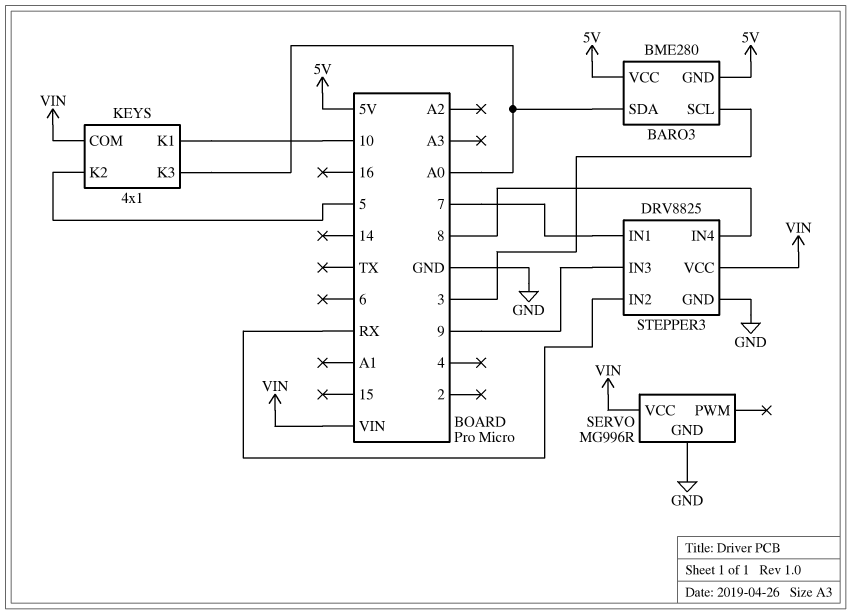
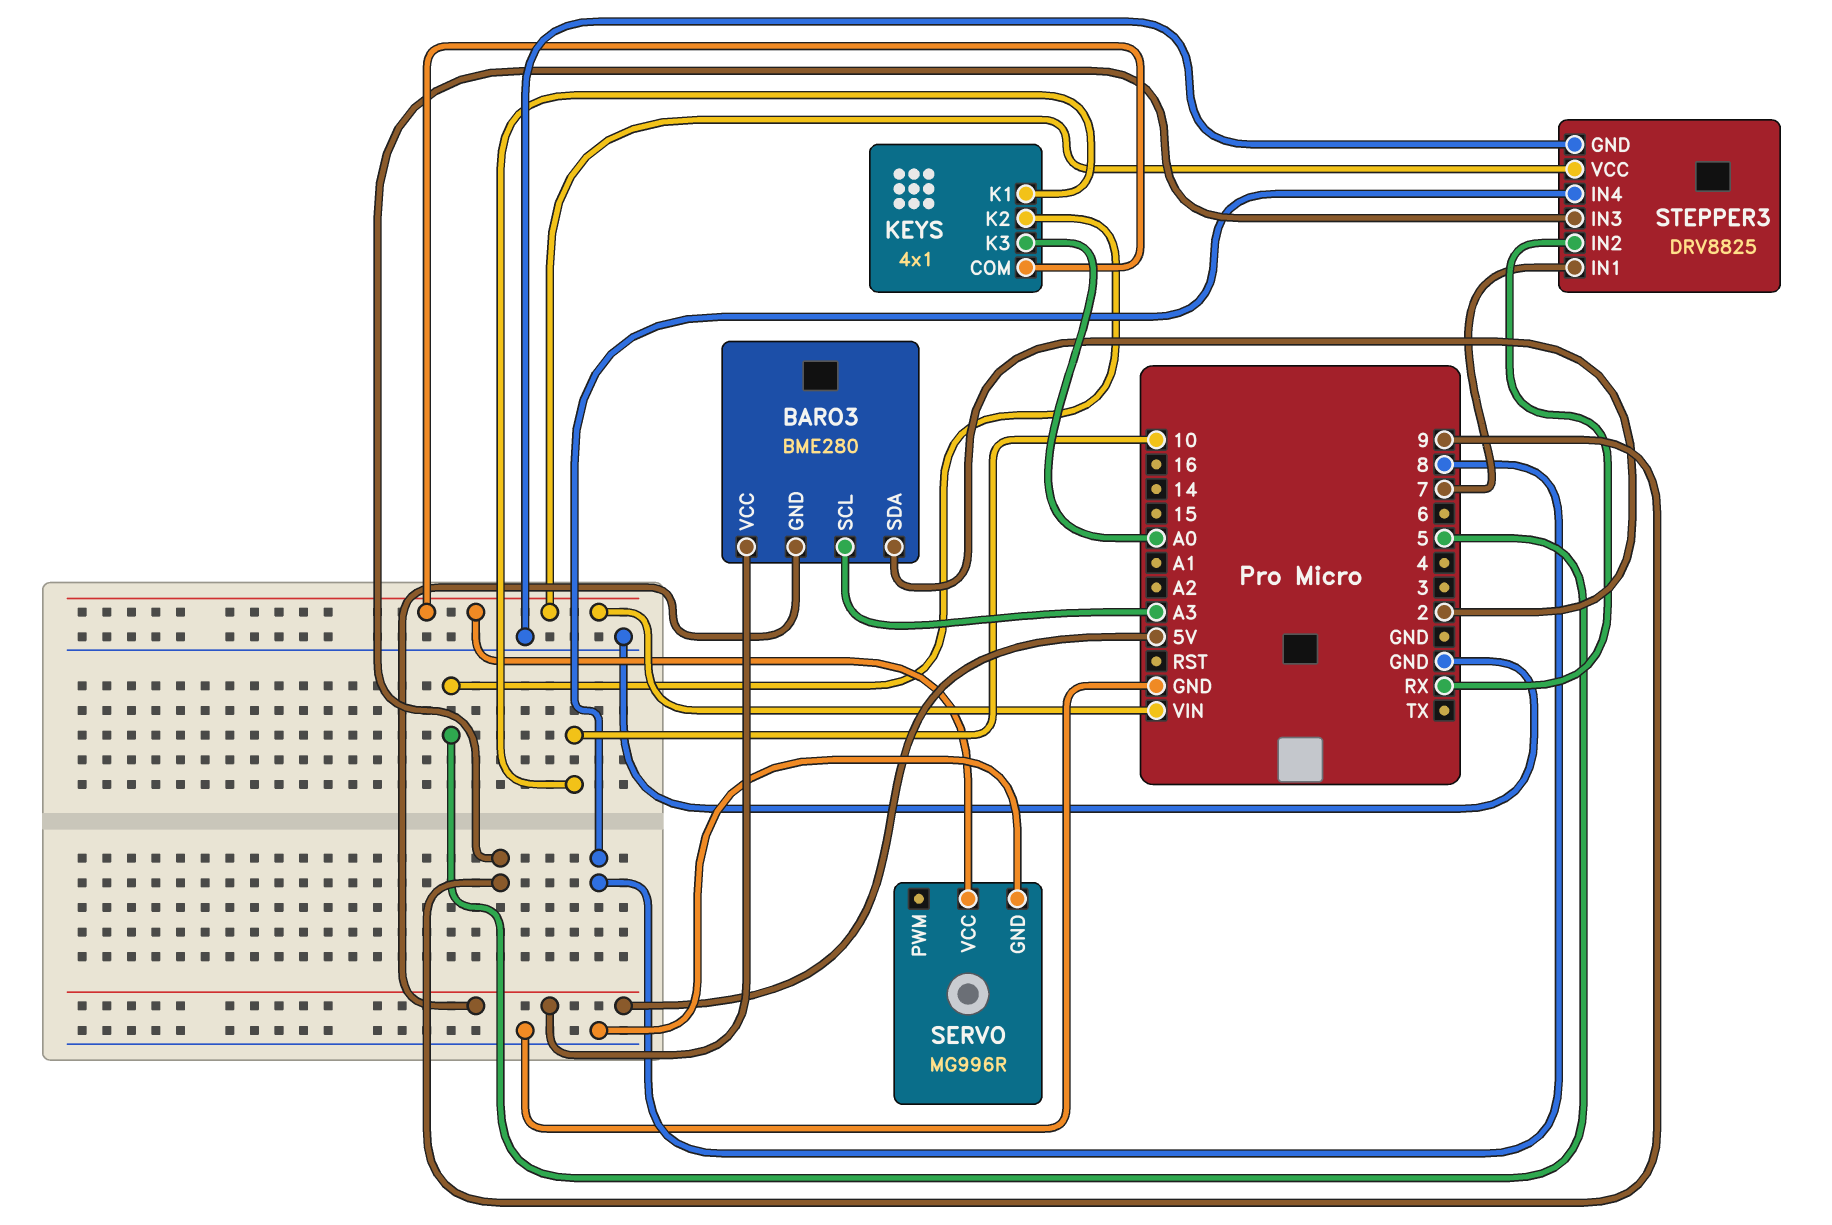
BARO3 pin SCL: 3 -> A3
BARO3 pin SDA: A0 -> 2

